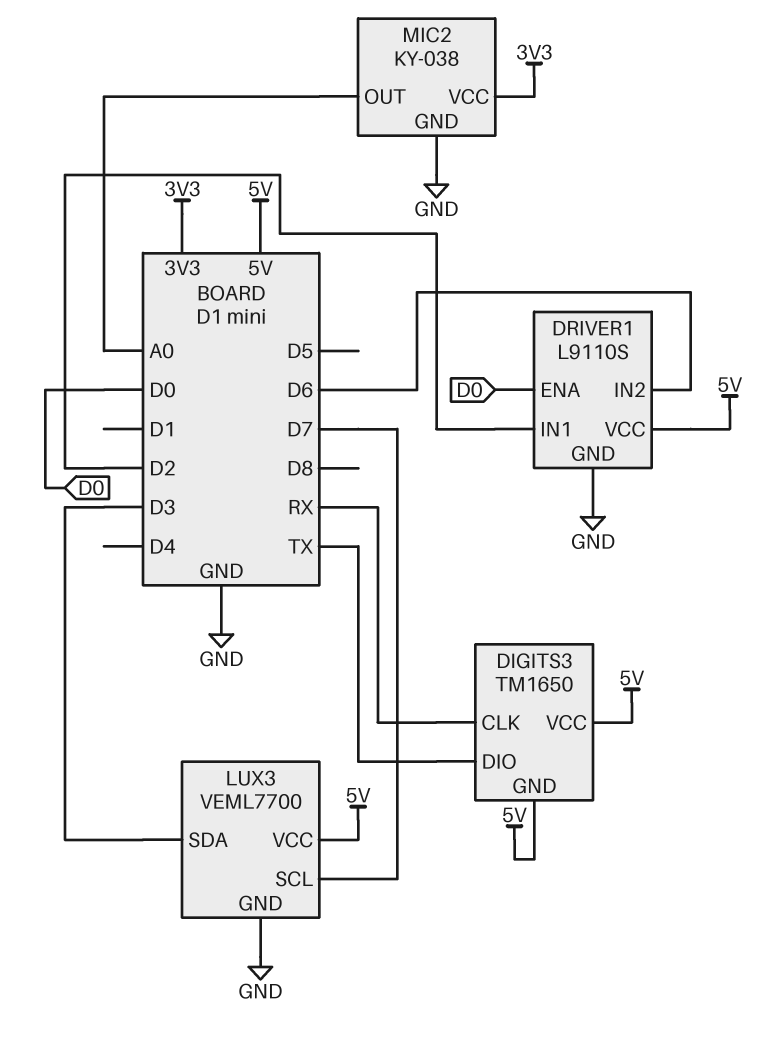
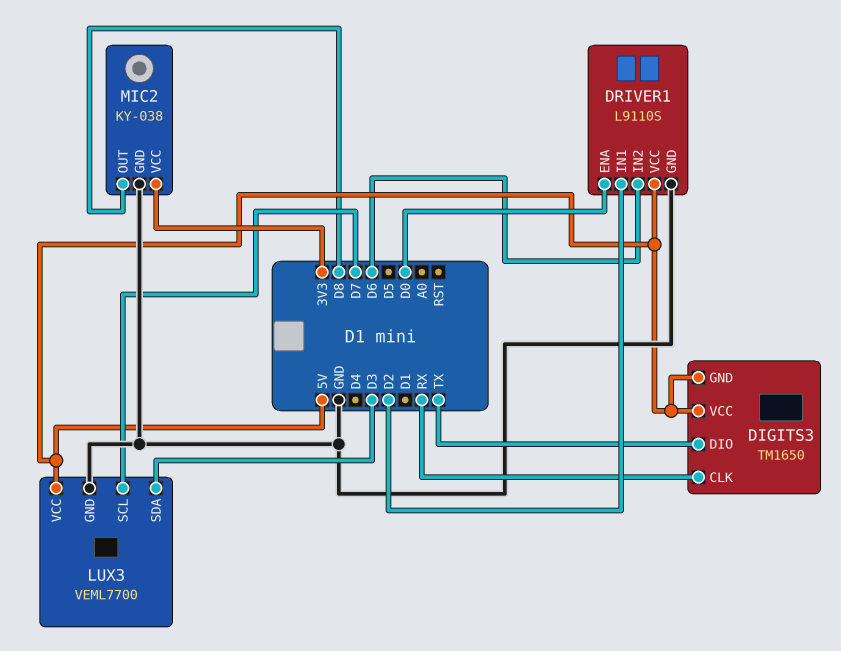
MIC2 pin OUT: A0 -> D8

